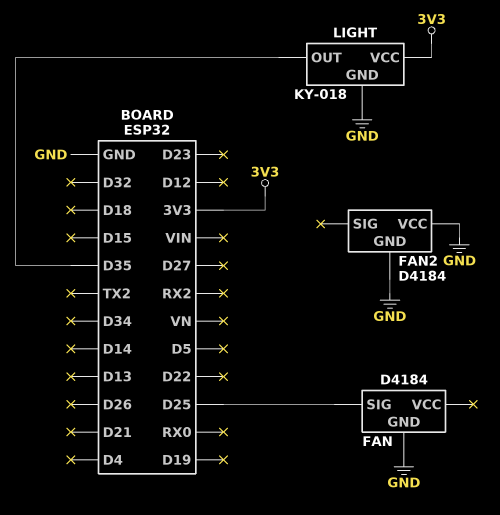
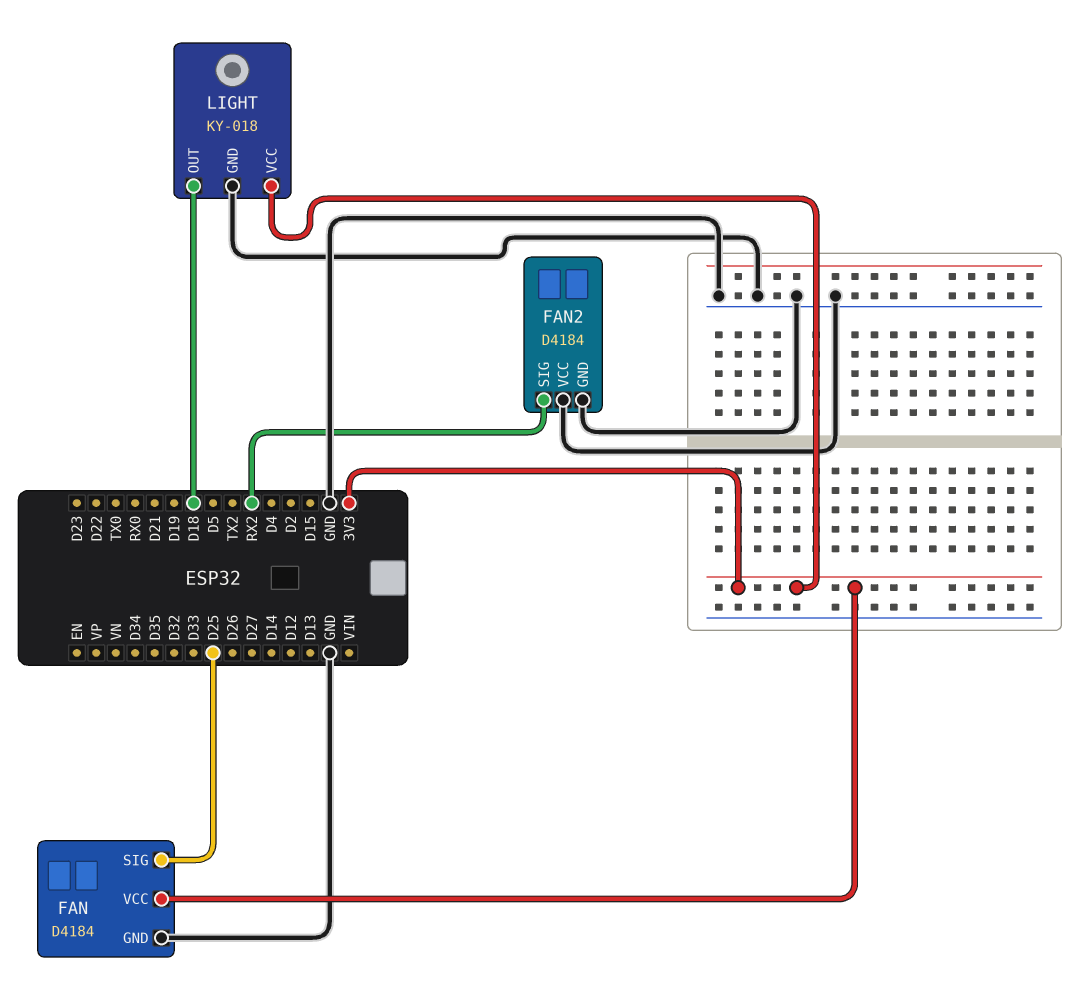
FAN pin VCC: none -> 3V3
FAN2 pin SIG: none -> RX2
LIGHT pin OUT: D35 -> D18

